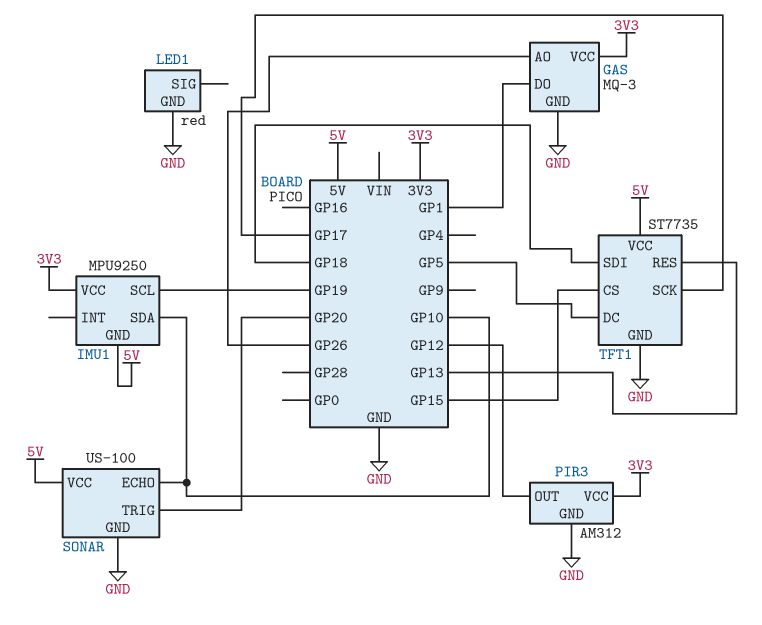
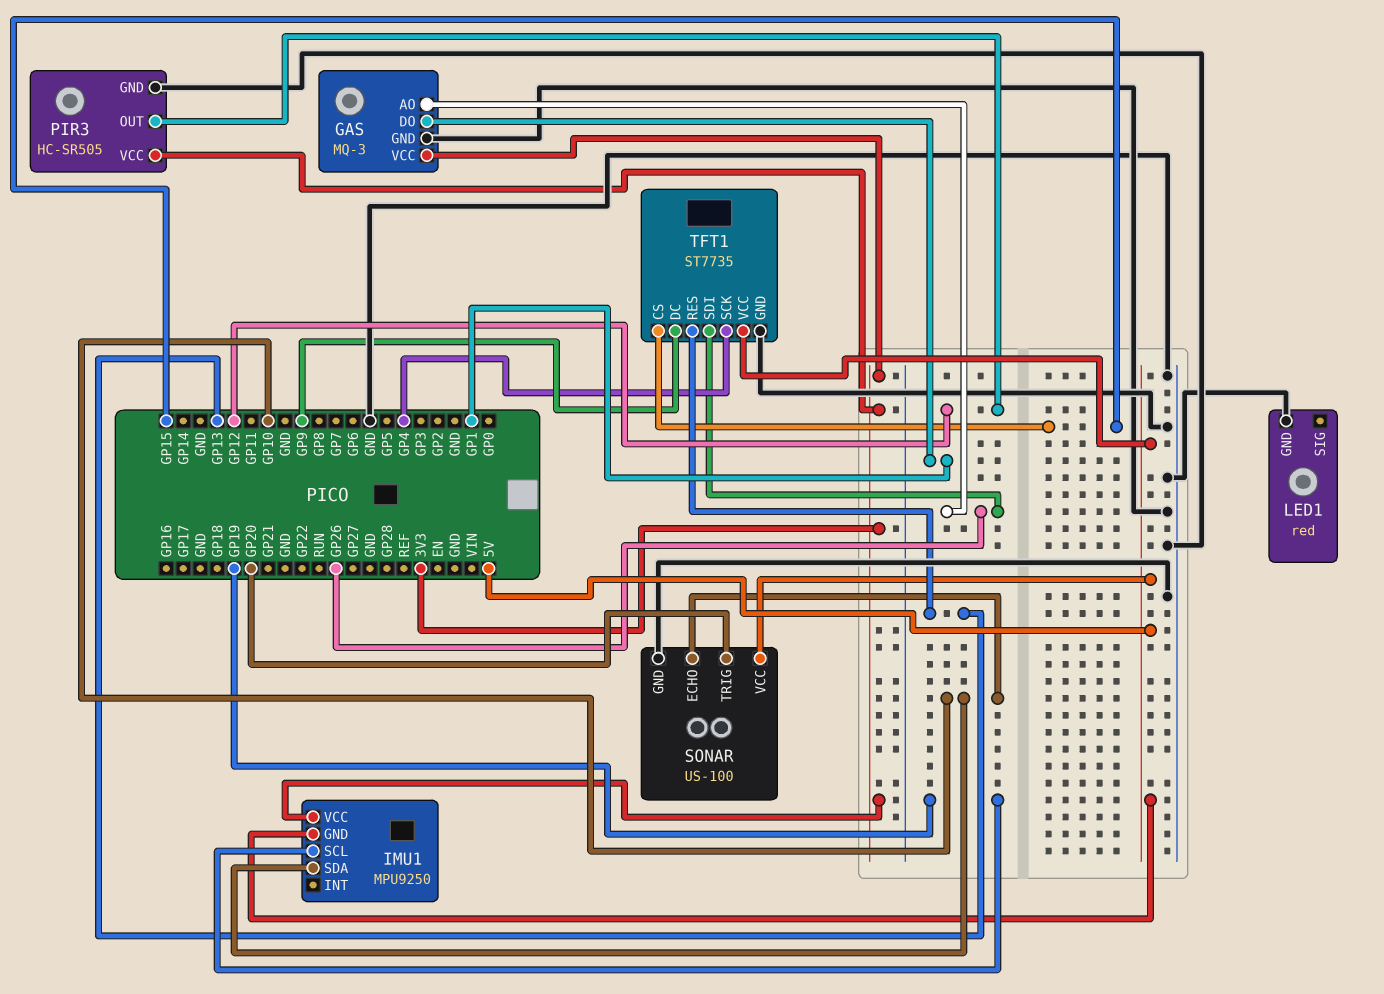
PIR3: AM312 -> HC-SR505
TFT1 pin DC: GP5 -> GP9
TFT1 pin SCK: GP17 -> GP4
TFT1 pin SDI: GP18 -> GP26

